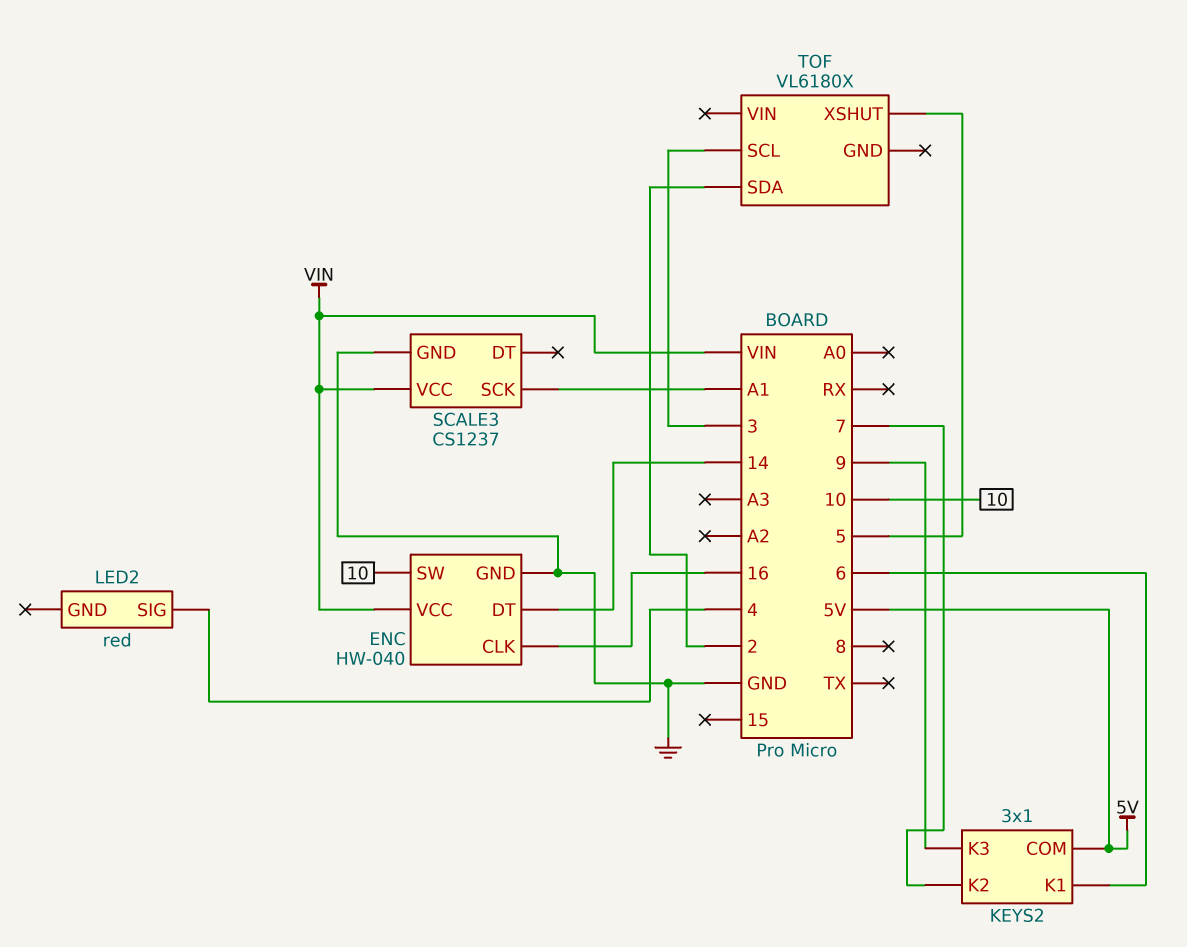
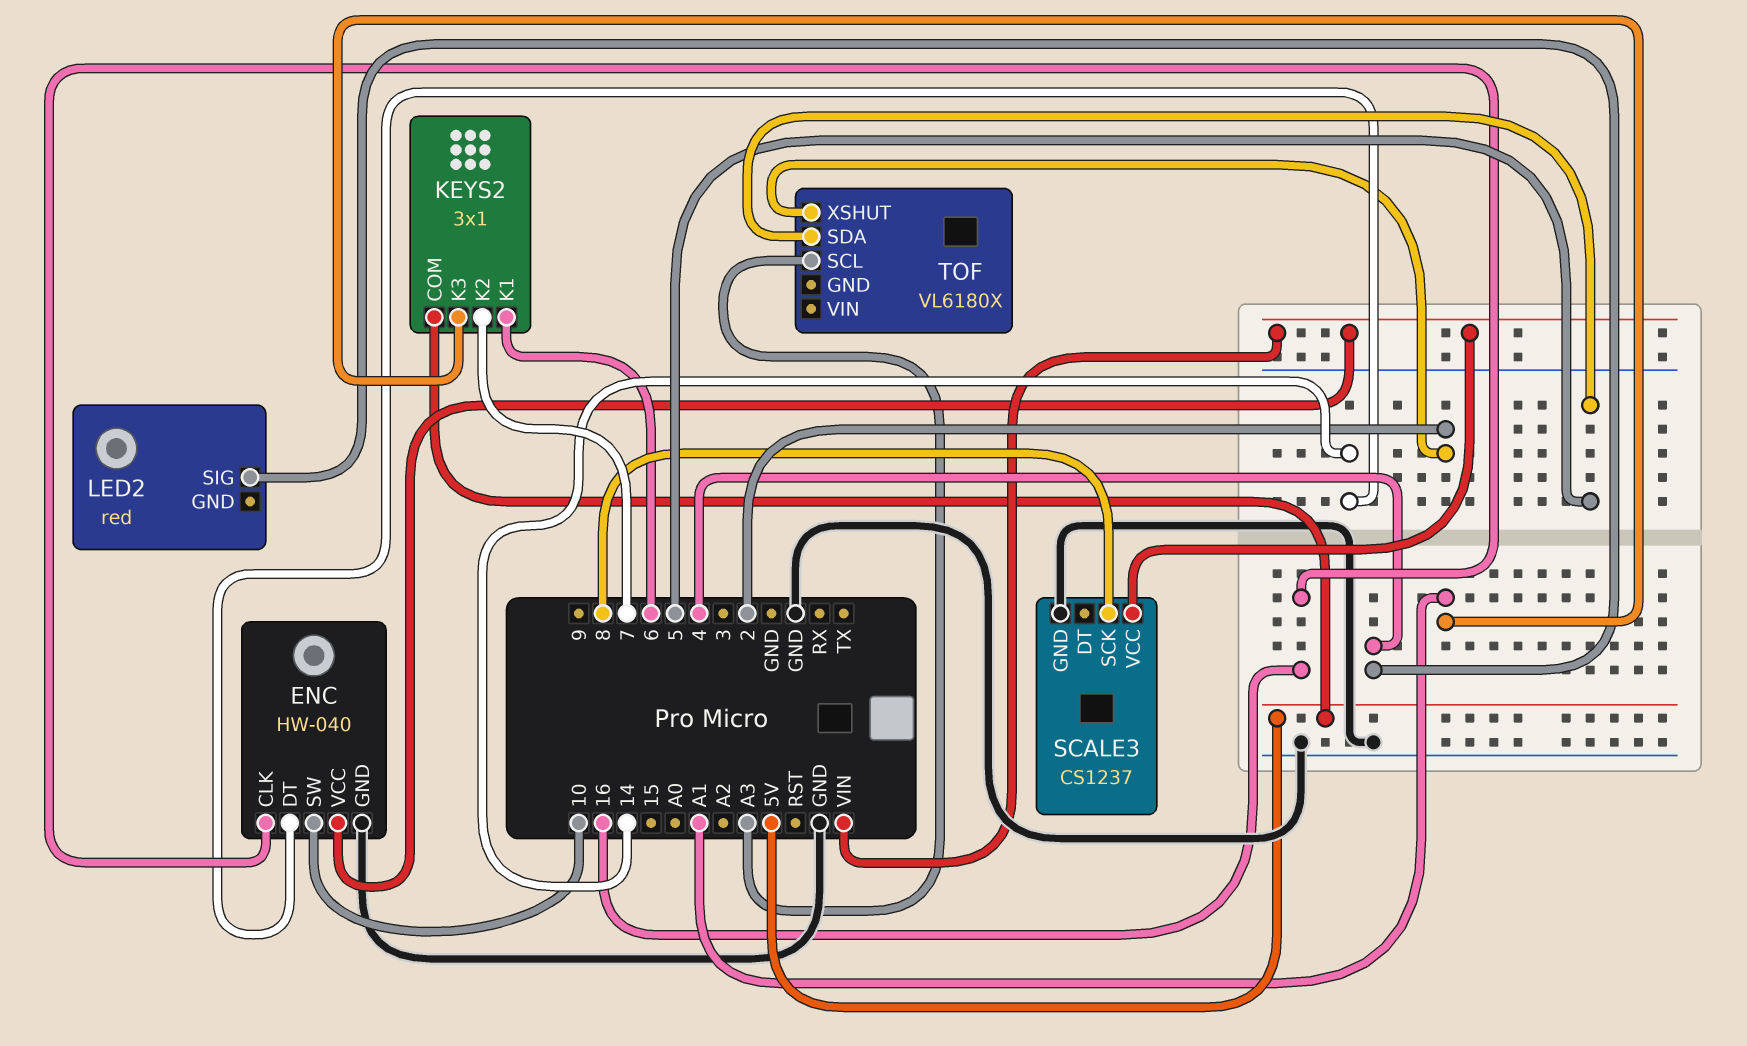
KEYS2 pin K3: 9 -> A1
SCALE3 pin SCK: A1 -> 8
TOF pin SCL: 3 -> A3
TOF pin SDA: 2 -> 5
TOF pin XSHUT: 5 -> 2

